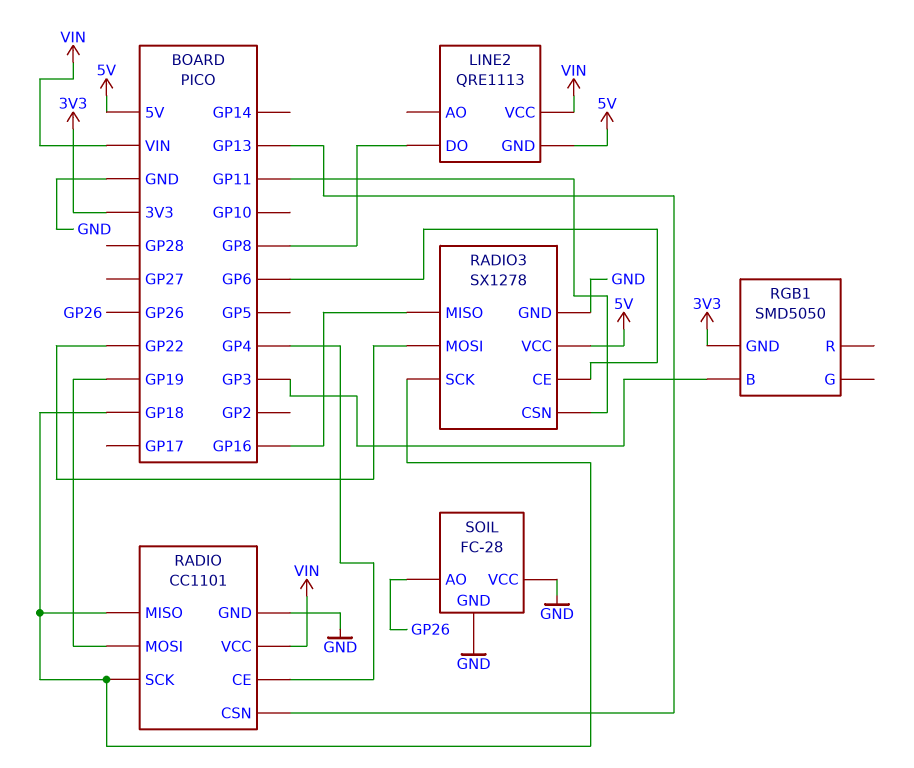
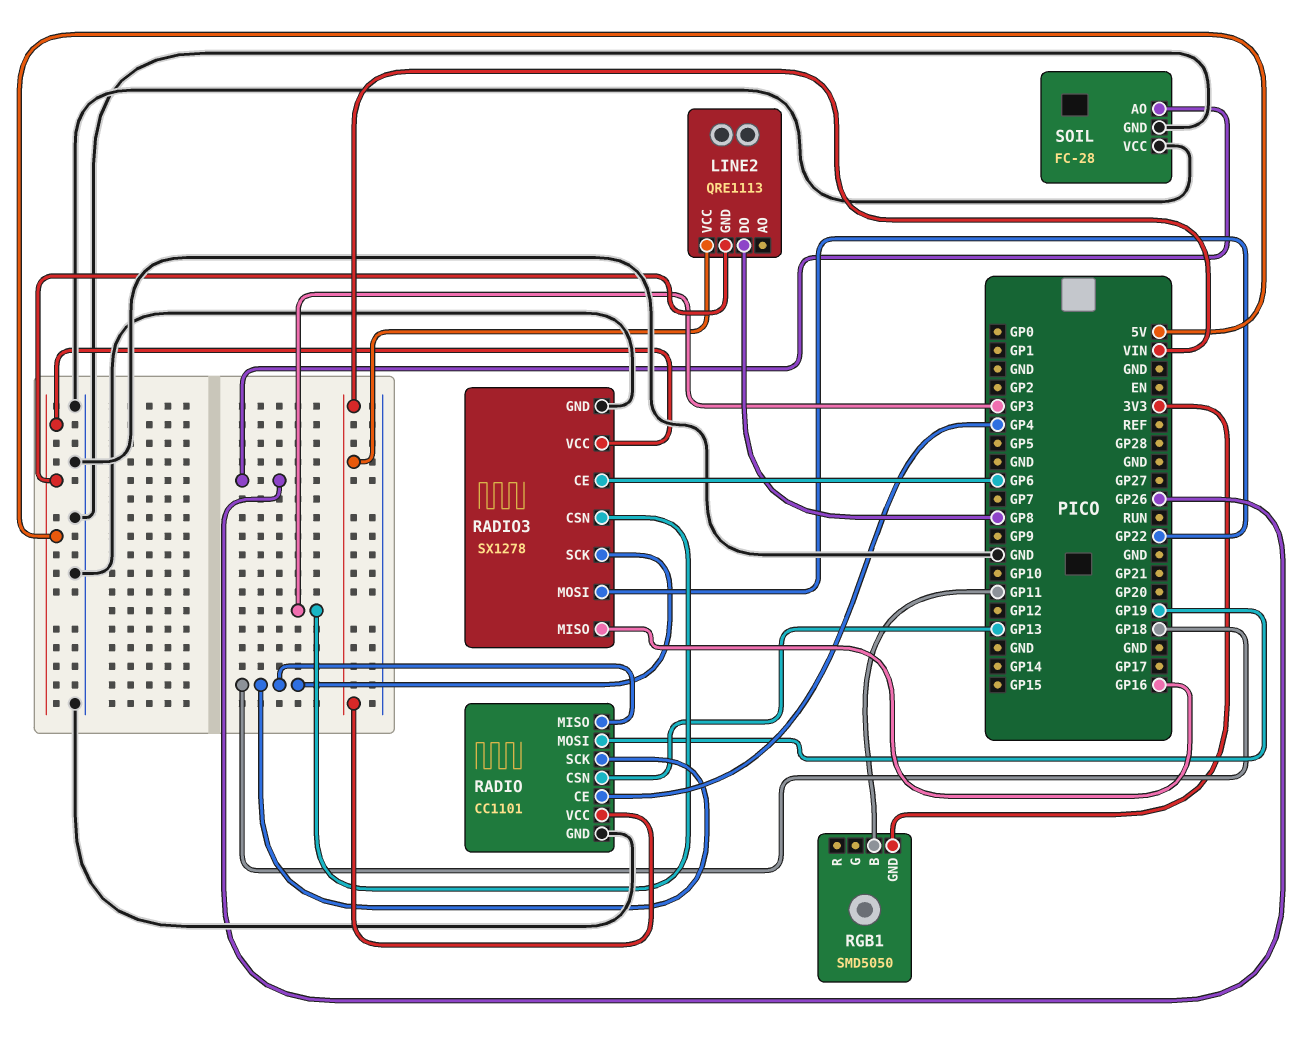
RADIO3 pin CSN: GP11 -> GP3
RGB1 pin B: GP3 -> GP11

